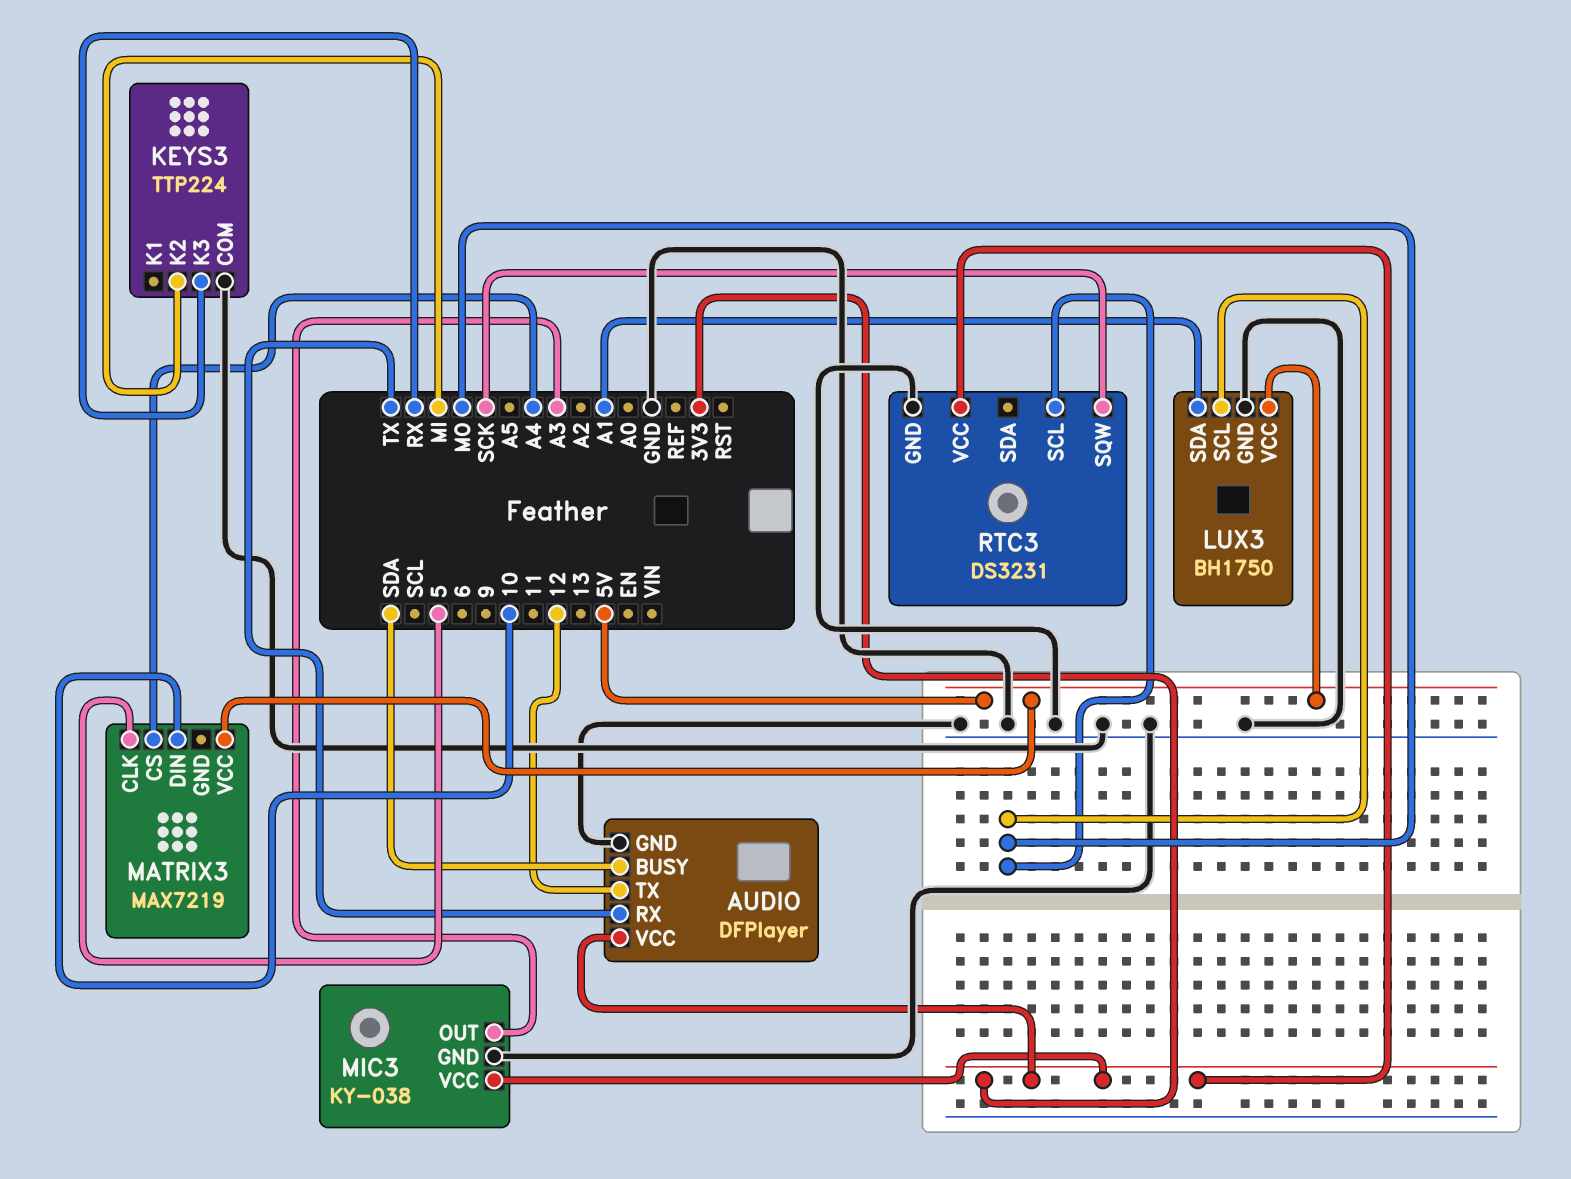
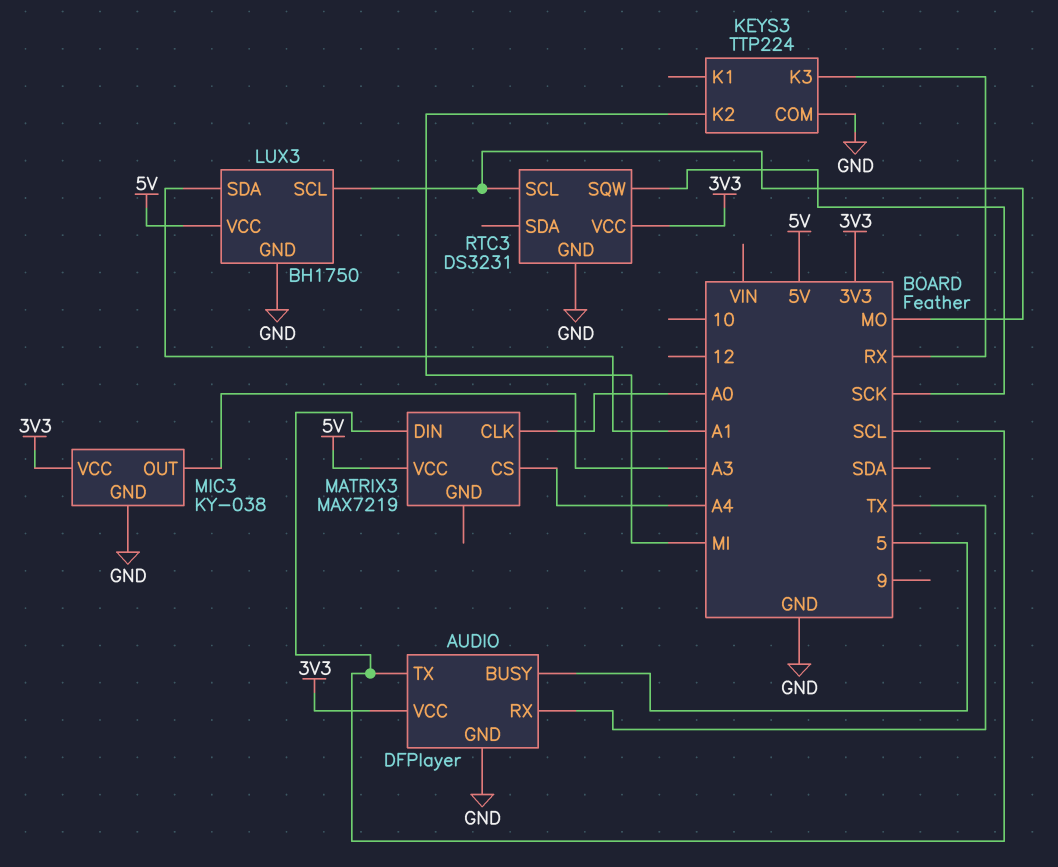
AUDIO pin BUSY: SDA -> 5
AUDIO pin TX: 12 -> SCL
MATRIX3 pin CLK: 5 -> A0
MATRIX3 pin DIN: 10 -> SCL

